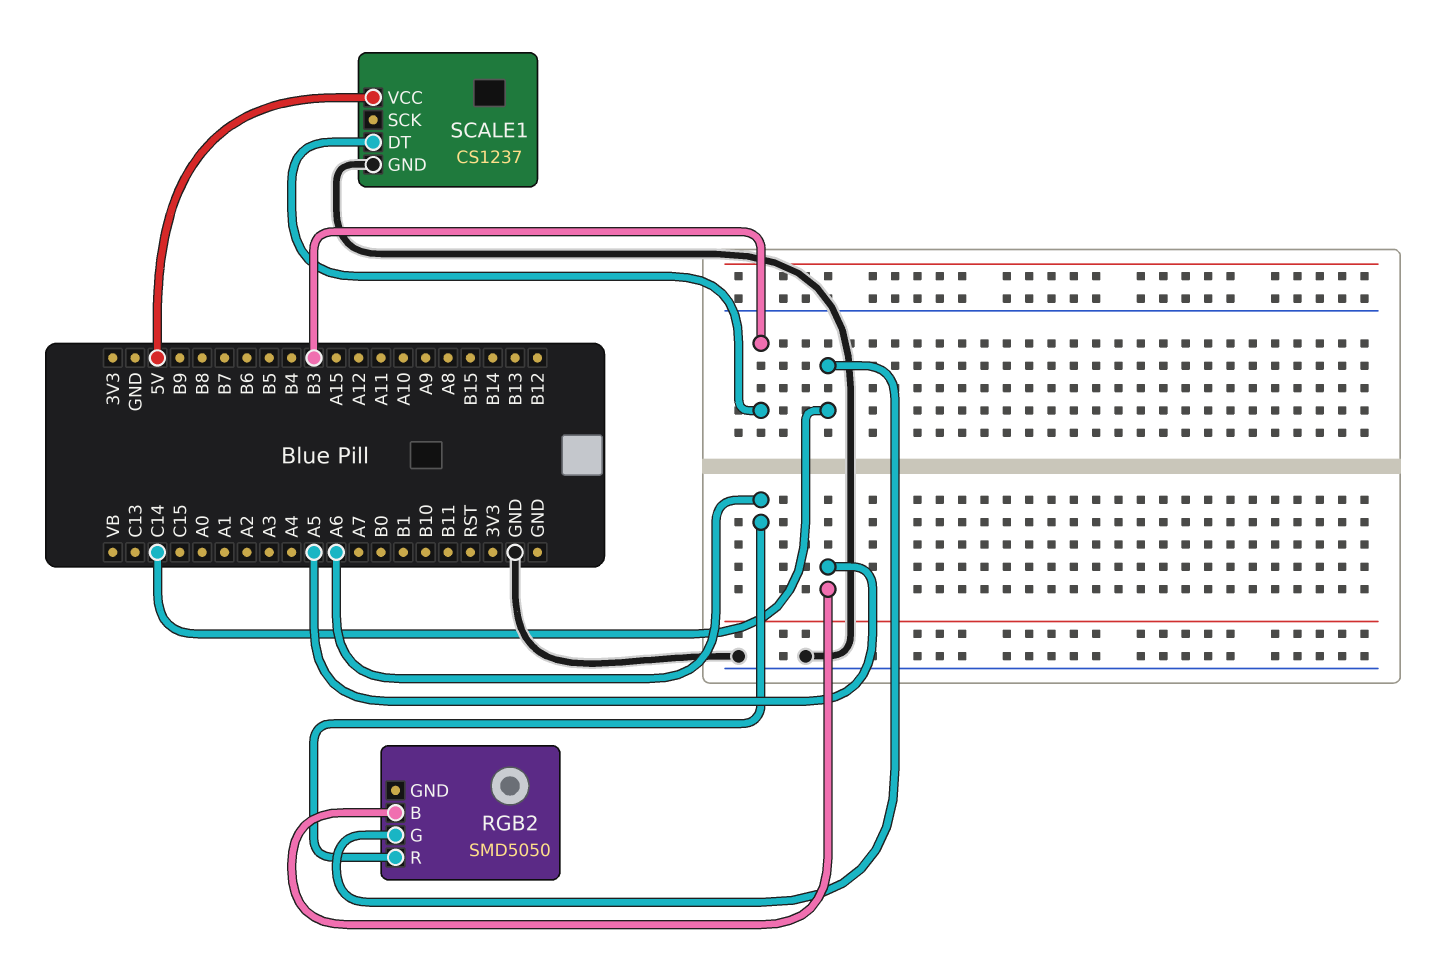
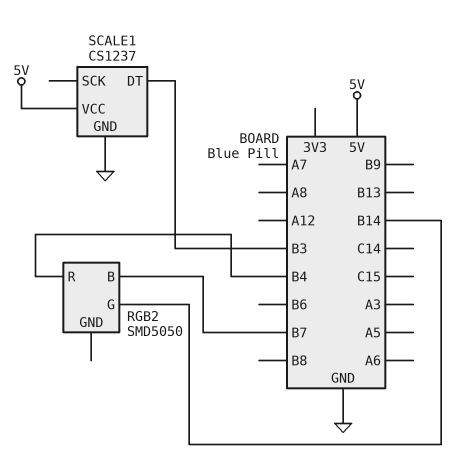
RGB2 pin B: A5 -> B7
RGB2 pin G: C14 -> B14
RGB2 pin R: A6 -> B4

